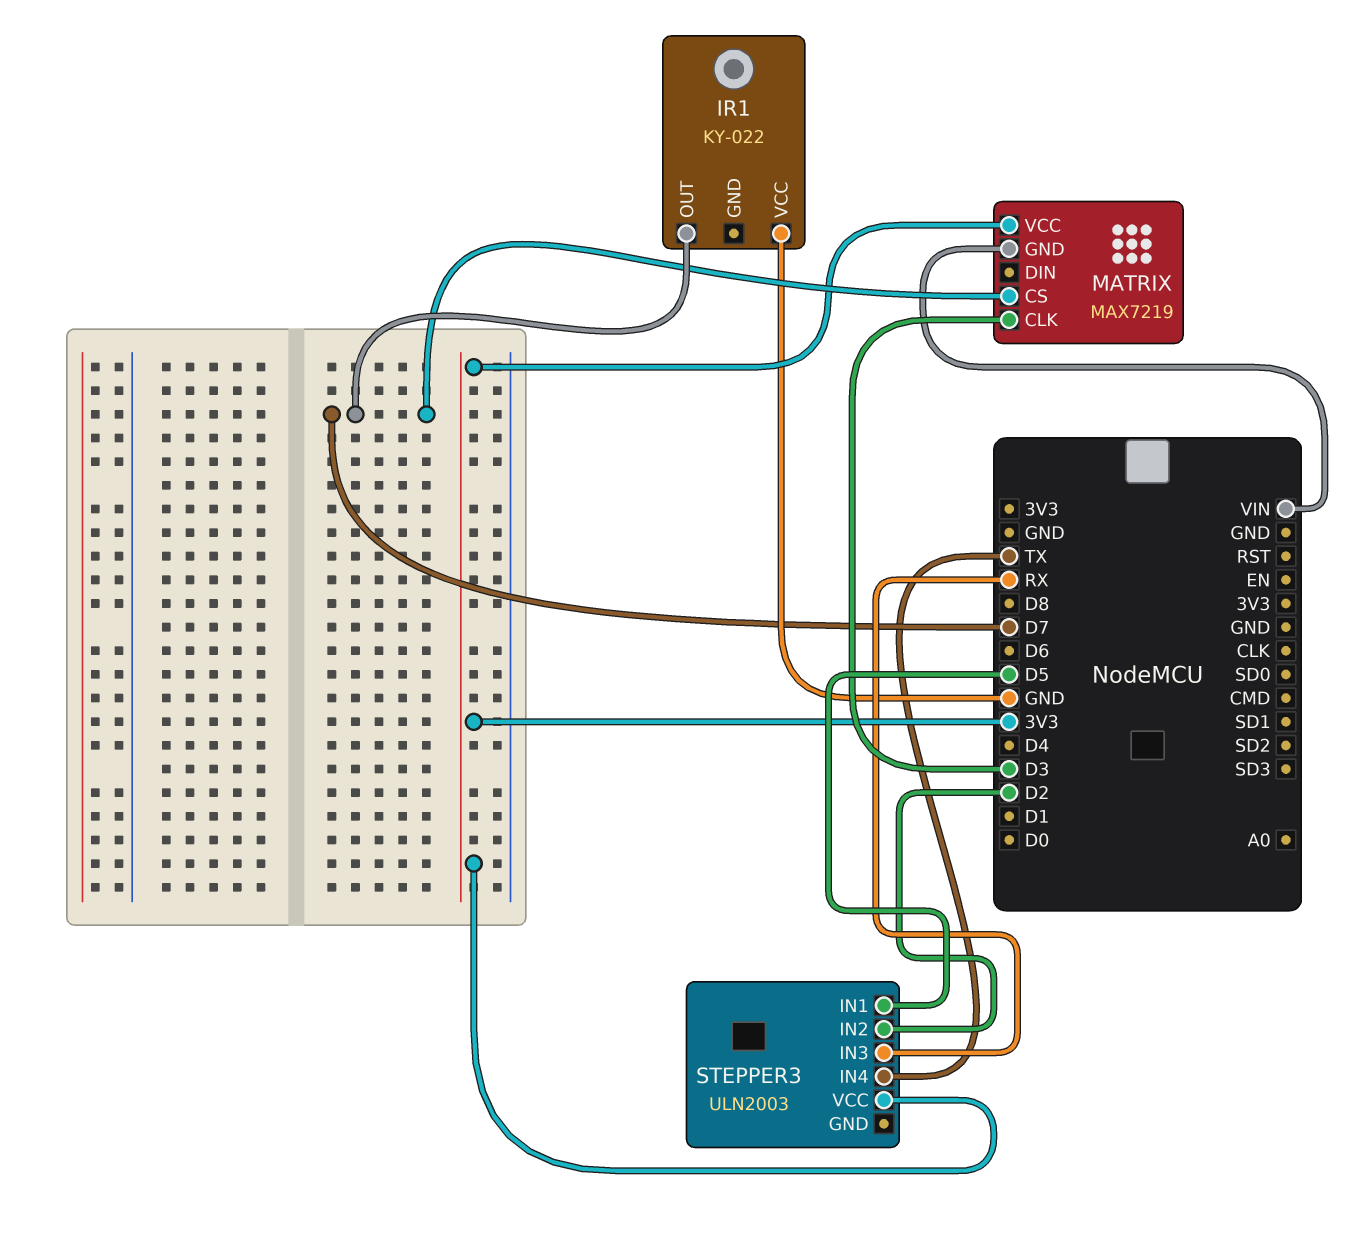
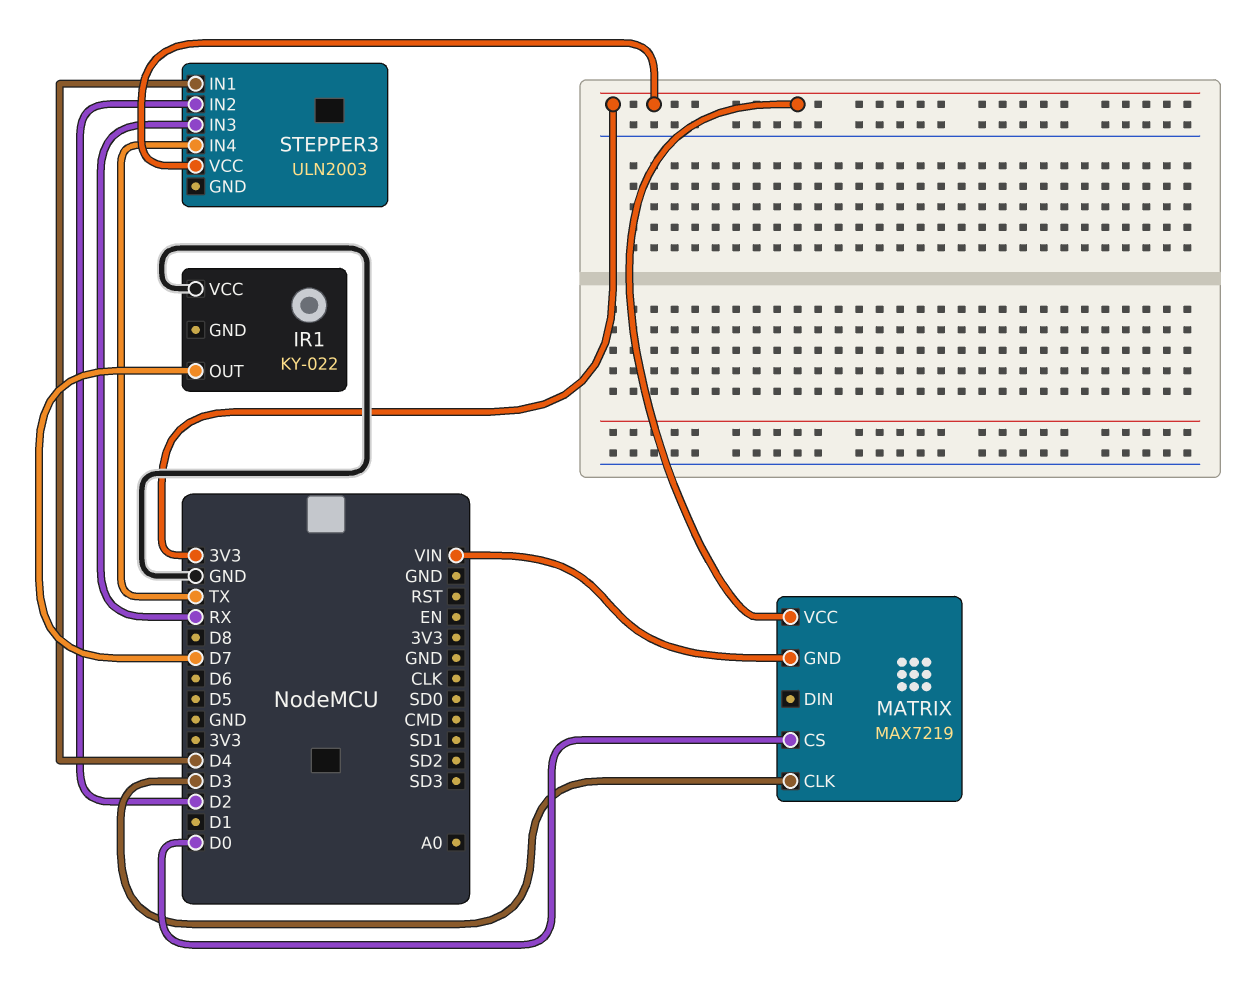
MATRIX pin CS: D7 -> D0
STEPPER3 pin IN1: D5 -> D4

